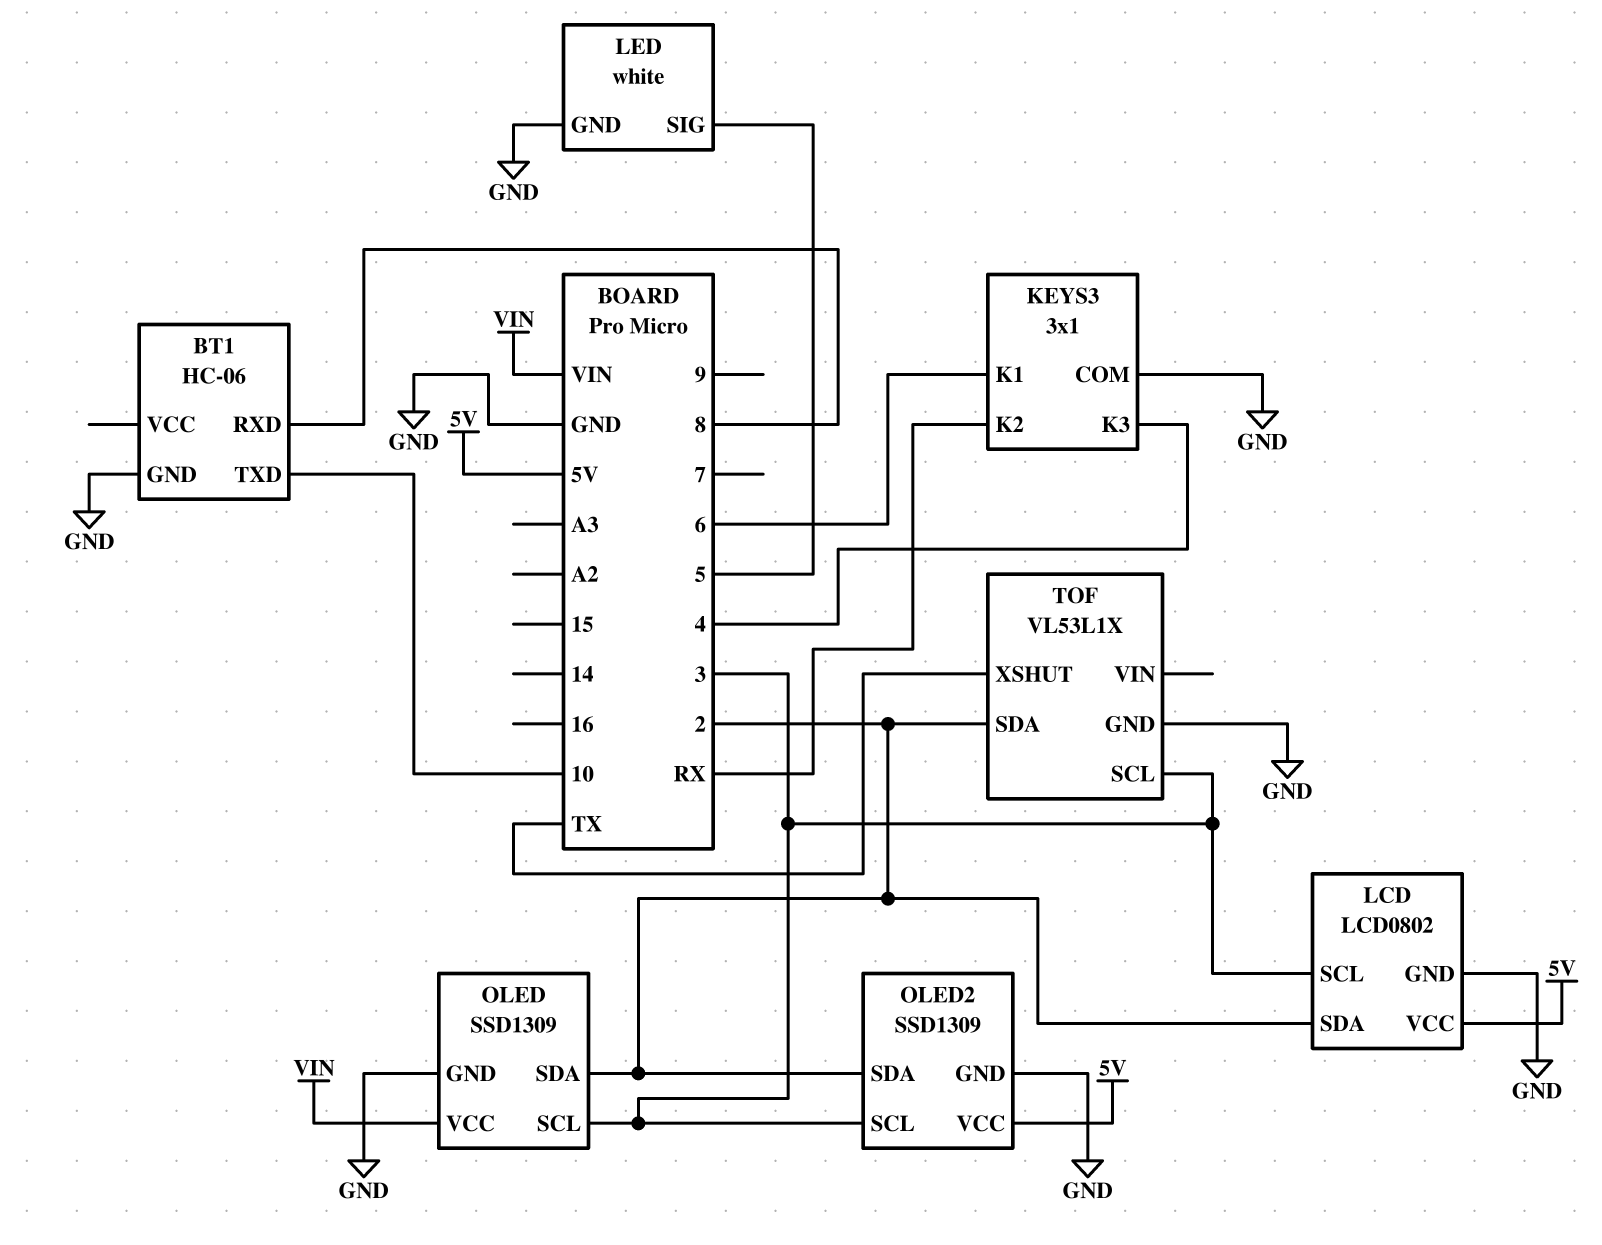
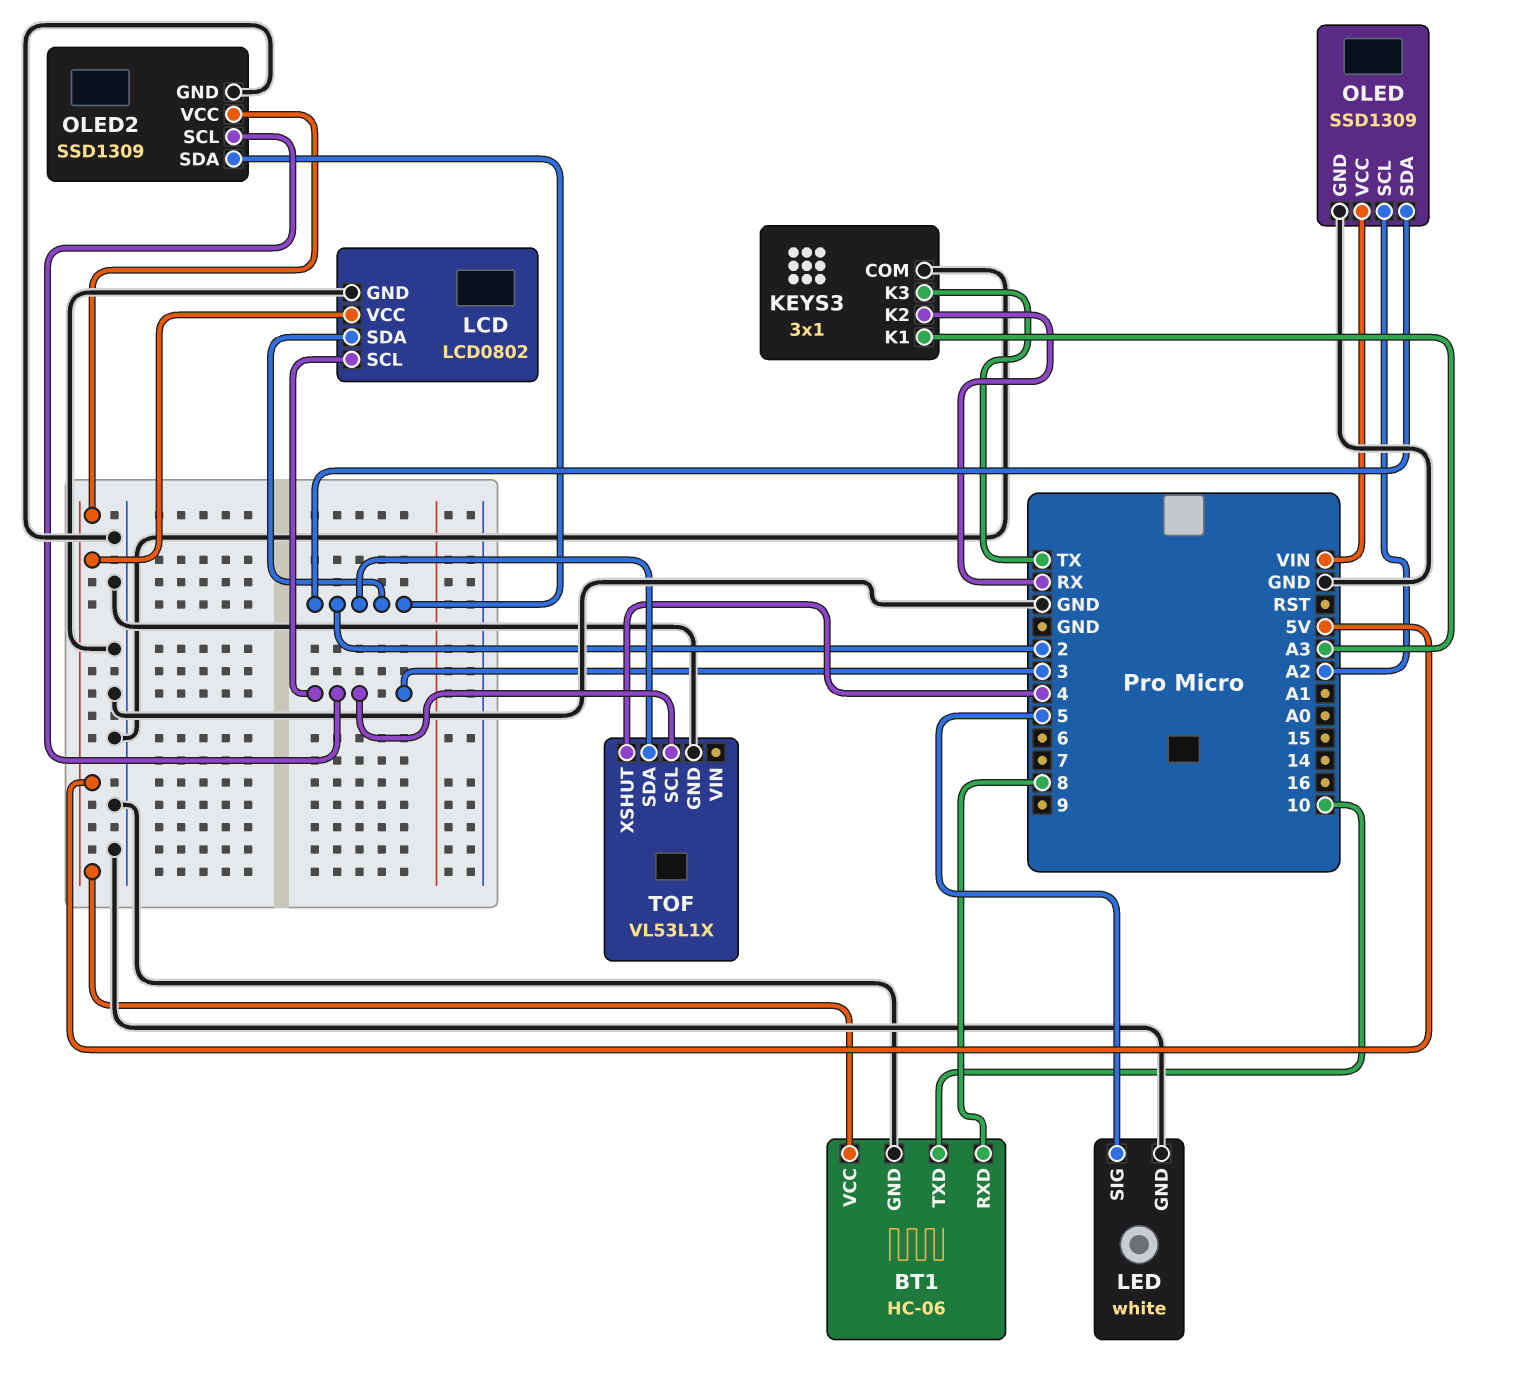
BT1 pin VCC: none -> 5V
KEYS3 pin K1: 6 -> A3
KEYS3 pin K3: 4 -> TX
OLED pin SCL: 3 -> A2
TOF pin XSHUT: TX -> 4

